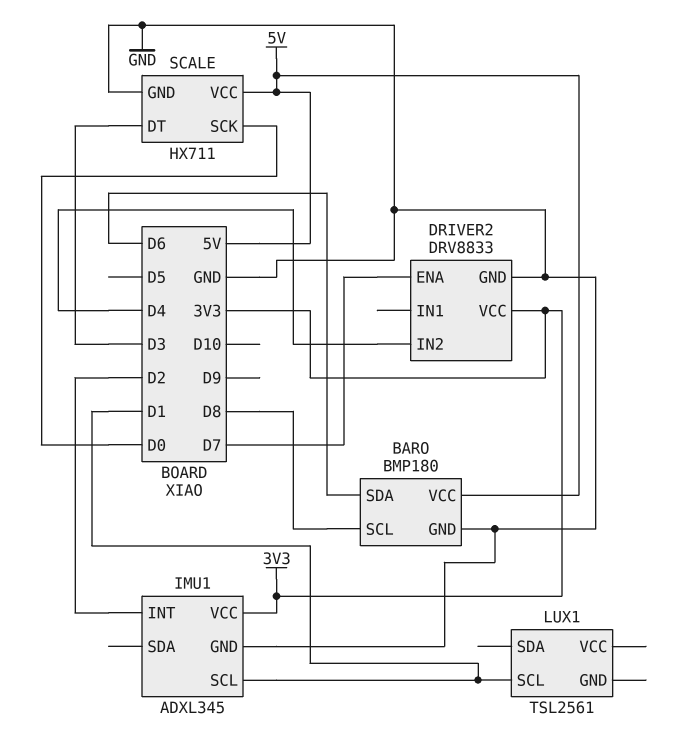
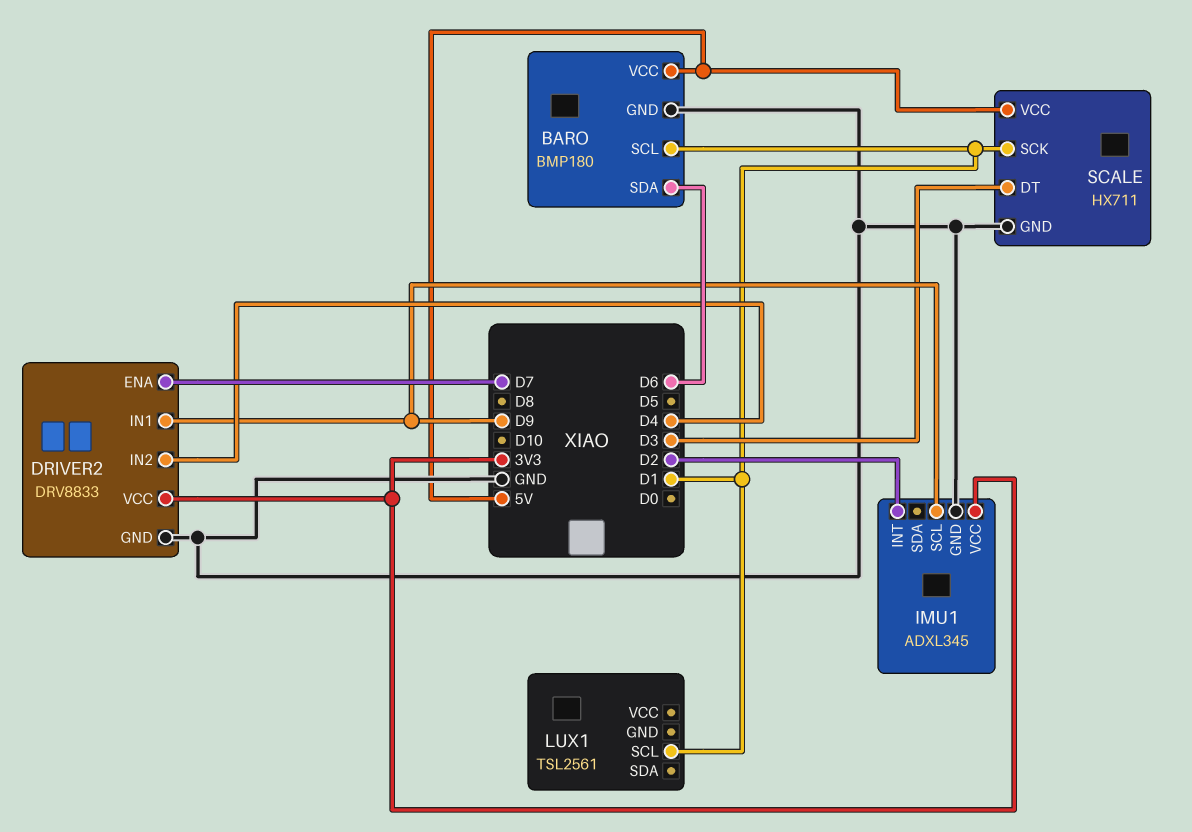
BARO pin SCL: D8 -> D1
DRIVER2 pin IN1: none -> D9
IMU1 pin SCL: D1 -> D9
SCALE pin SCK: D0 -> D1

